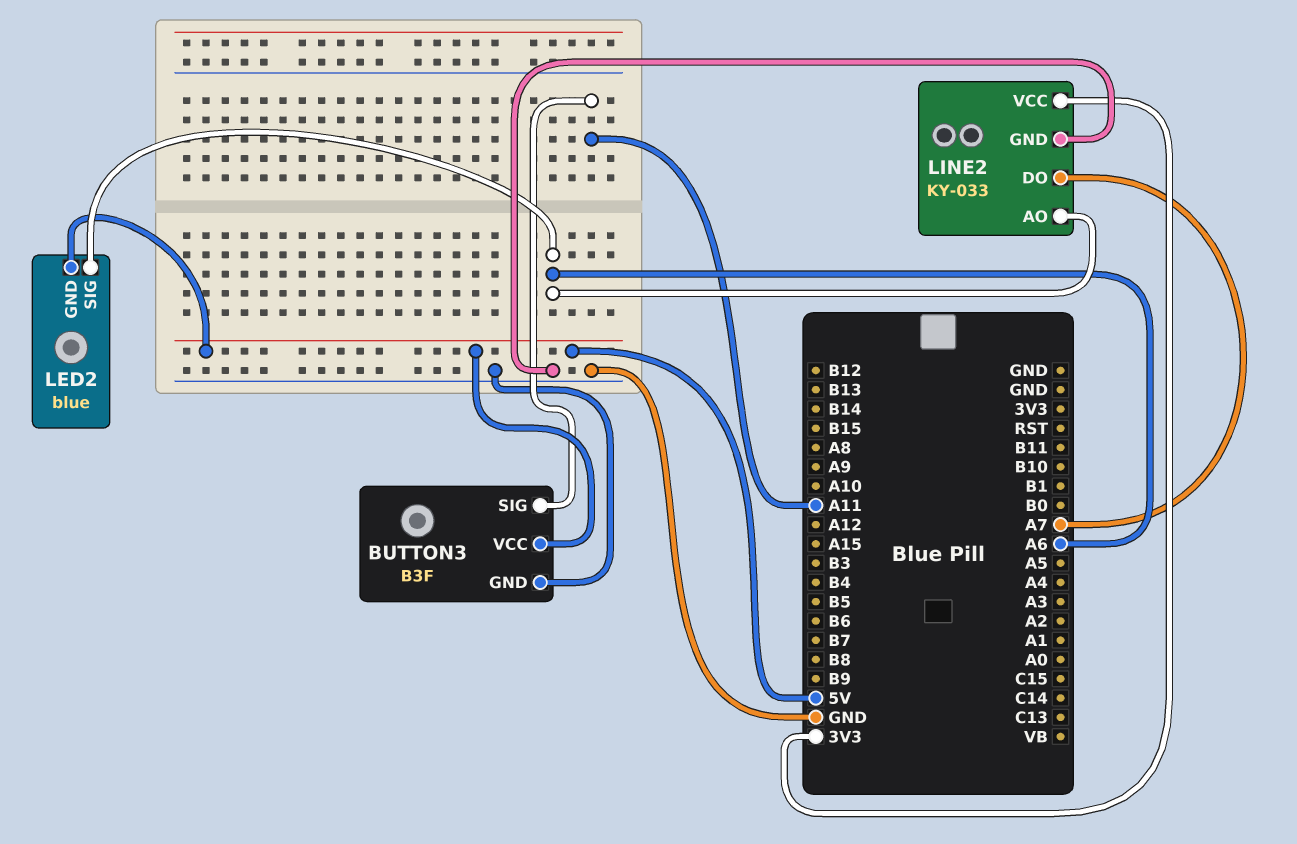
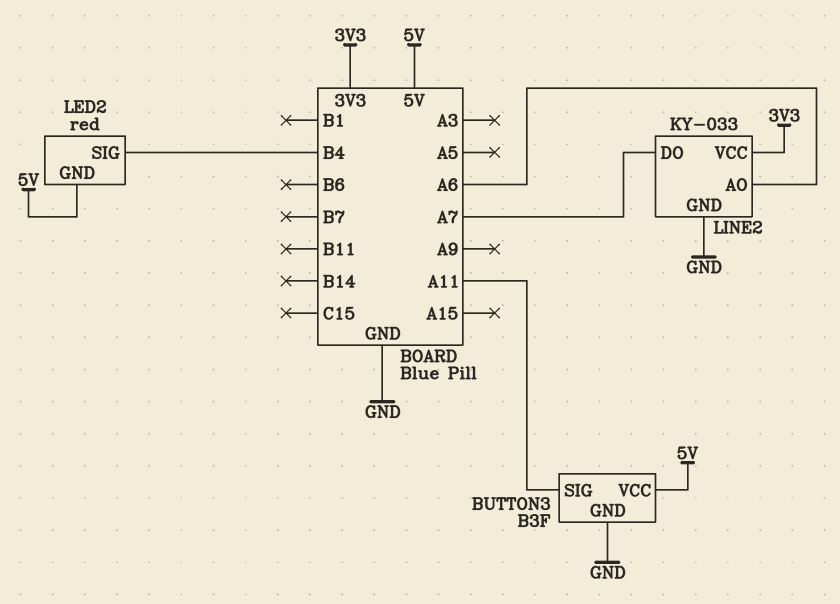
LED2: blue -> red
LED2 pin SIG: A6 -> B4

